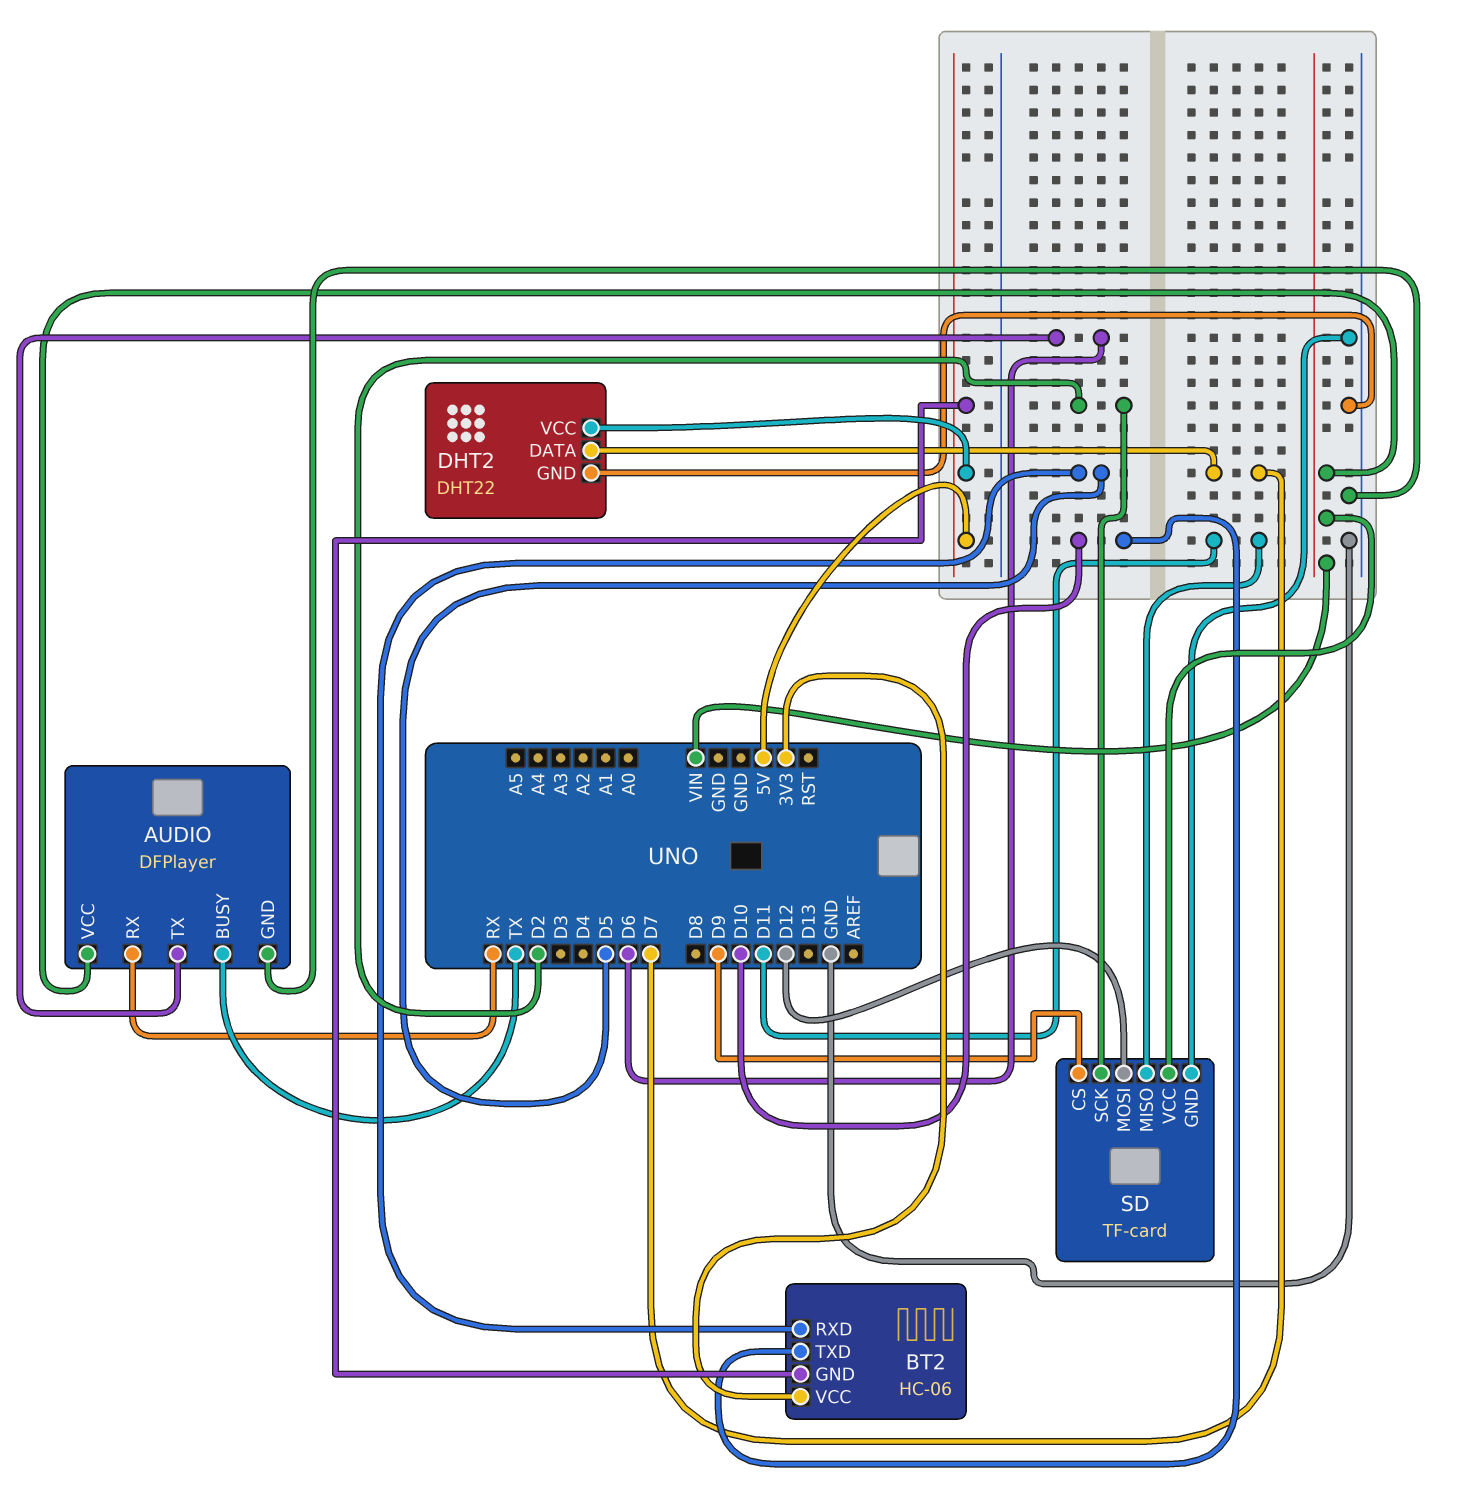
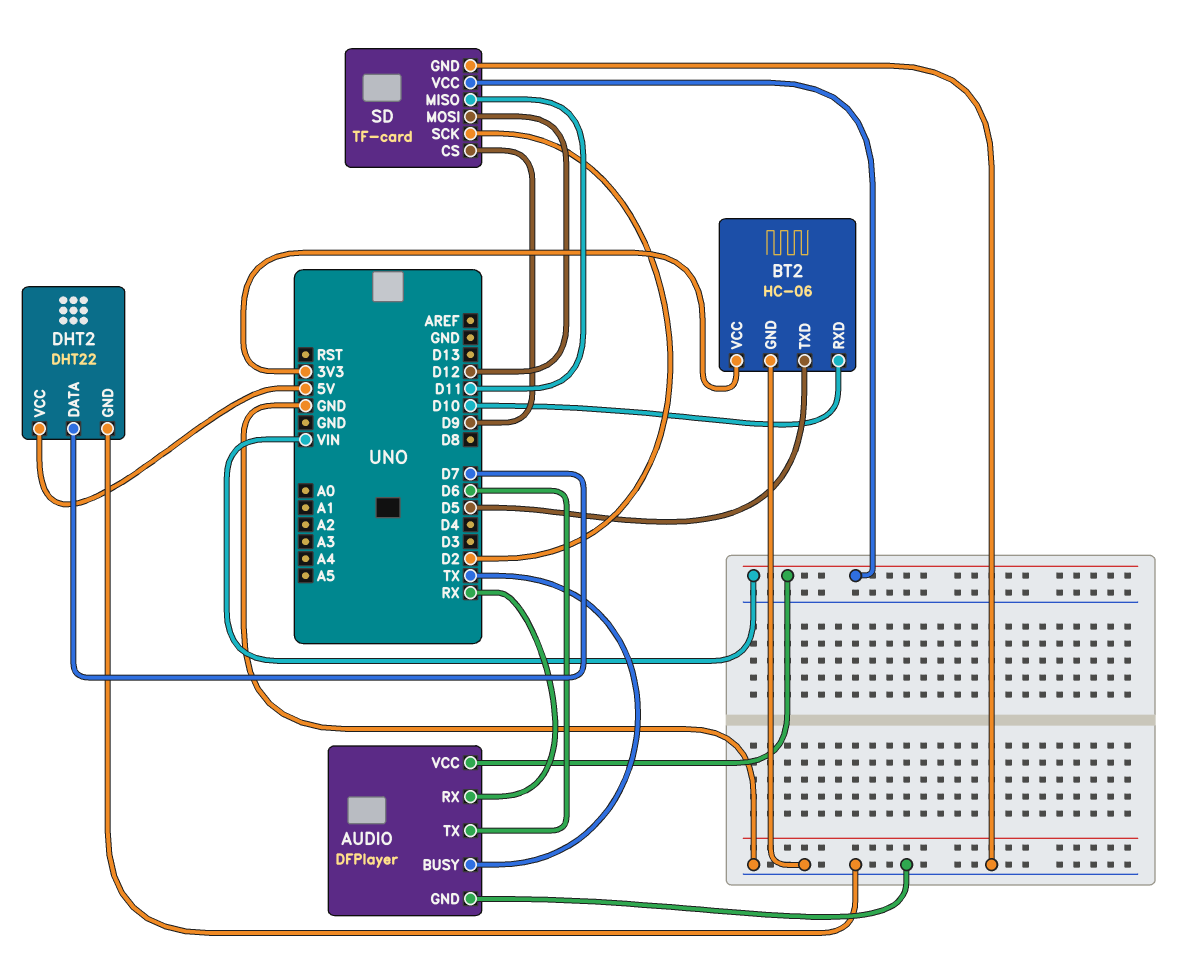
BT2 pin GND: 5V -> GND
BT2 pin RXD: D5 -> D10
BT2 pin TXD: D10 -> D5

